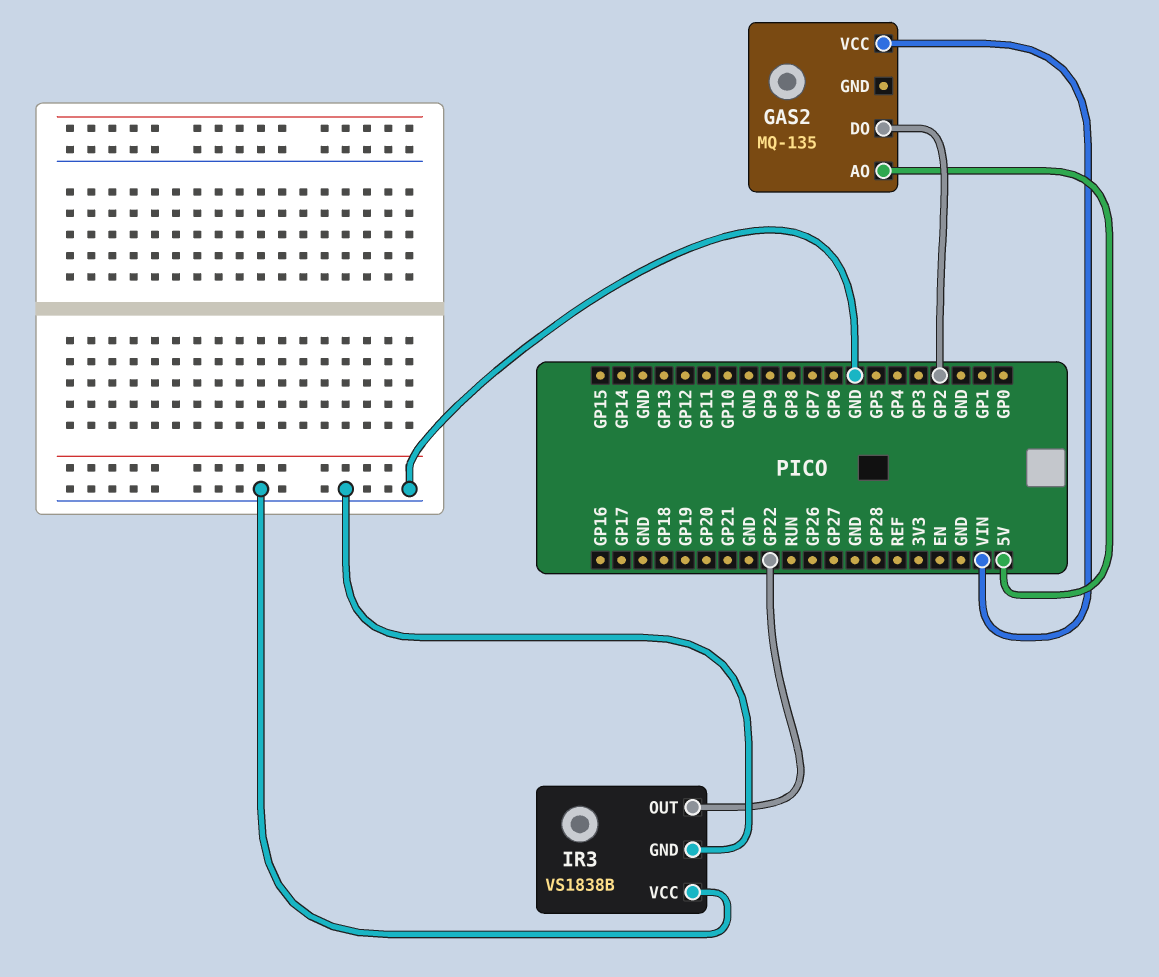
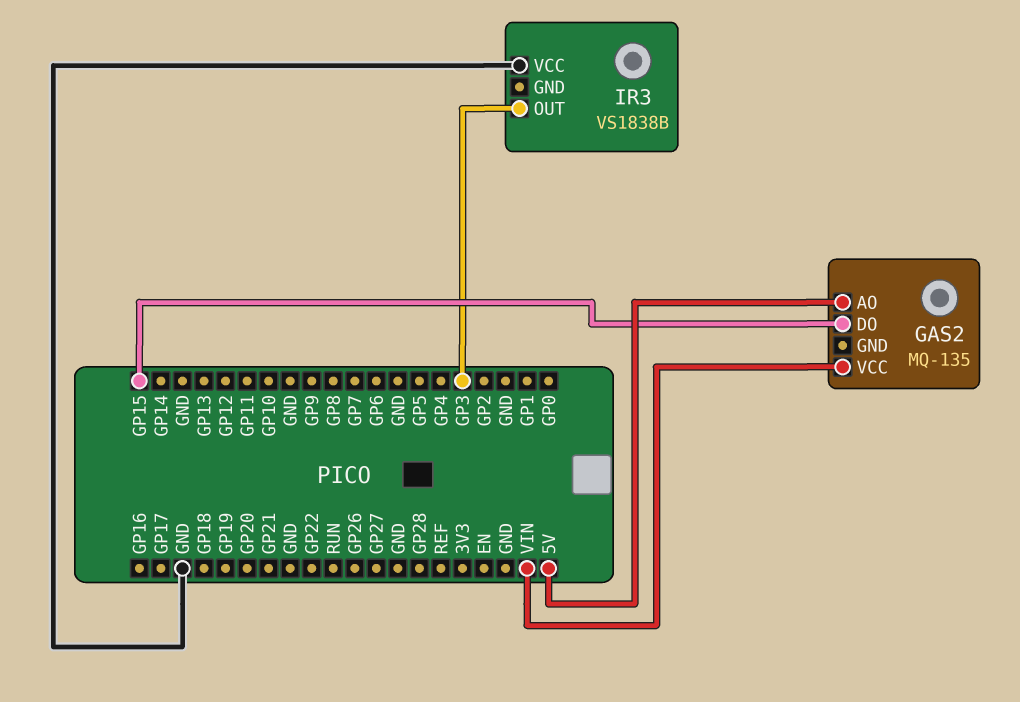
GAS2 pin DO: GP2 -> GP15
IR3 pin GND: GND -> none
IR3 pin OUT: GP22 -> GP3

